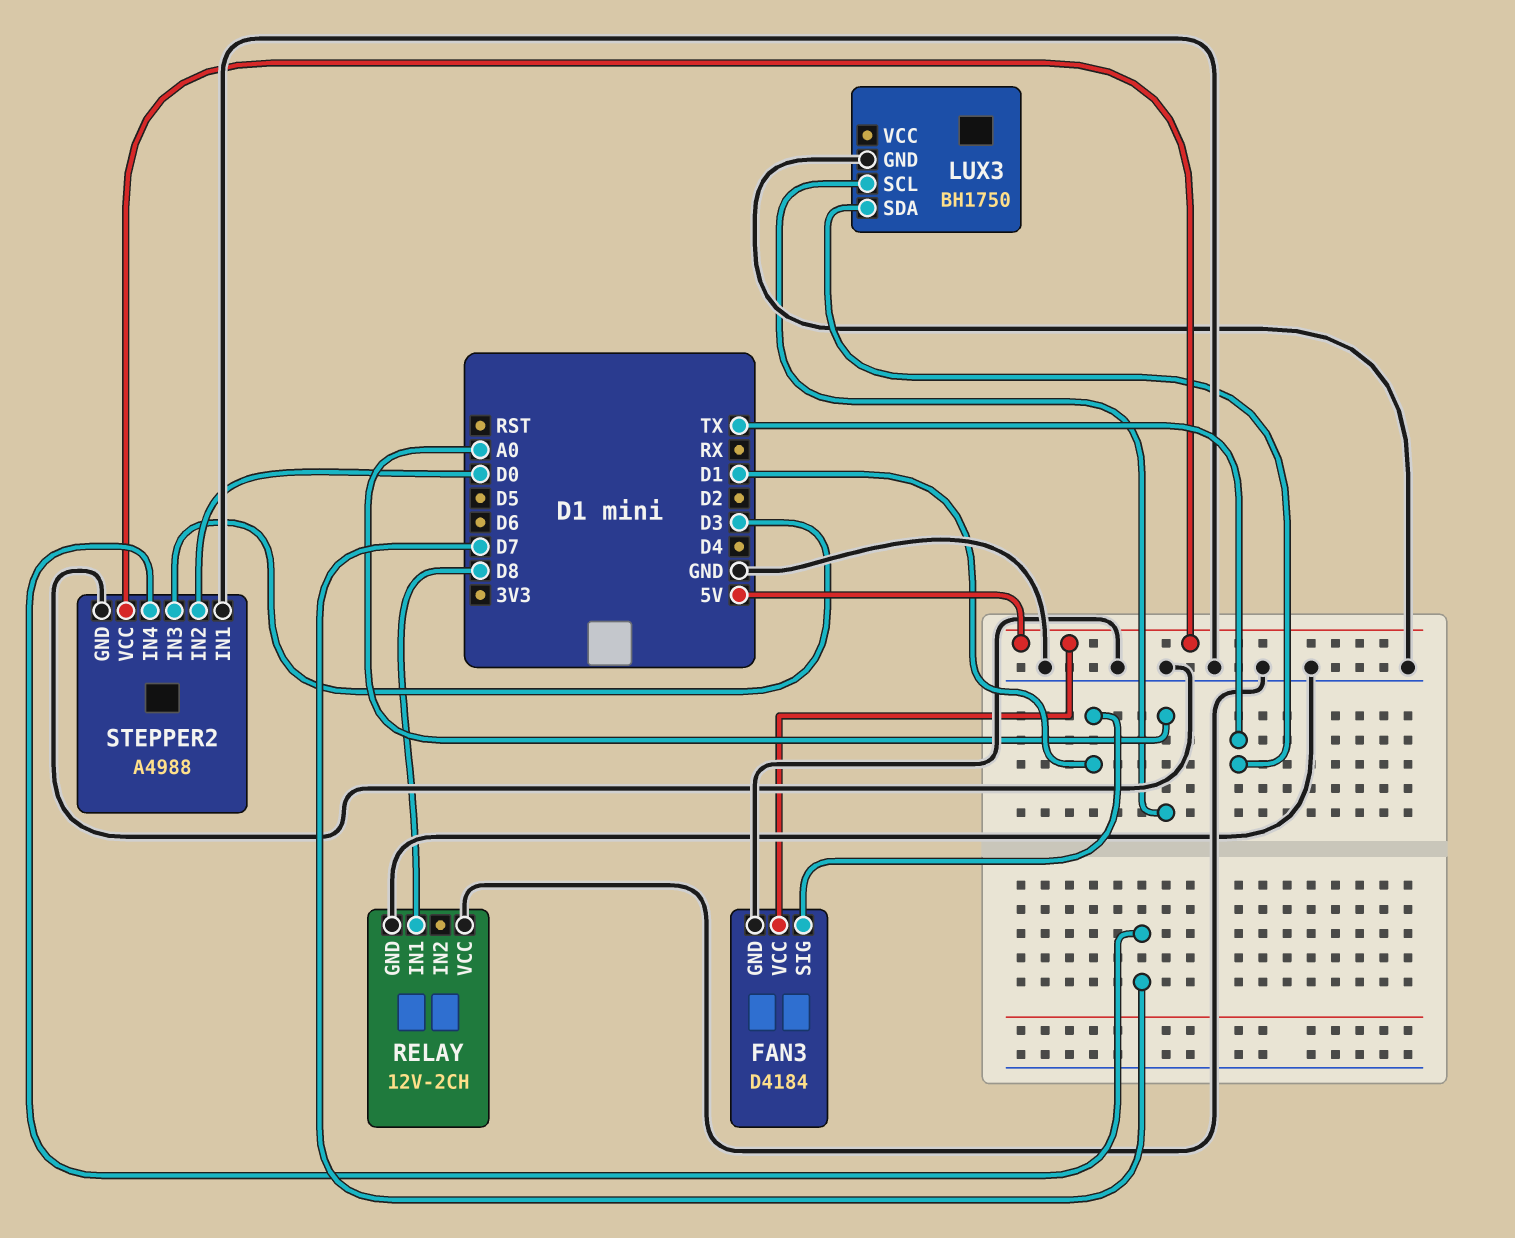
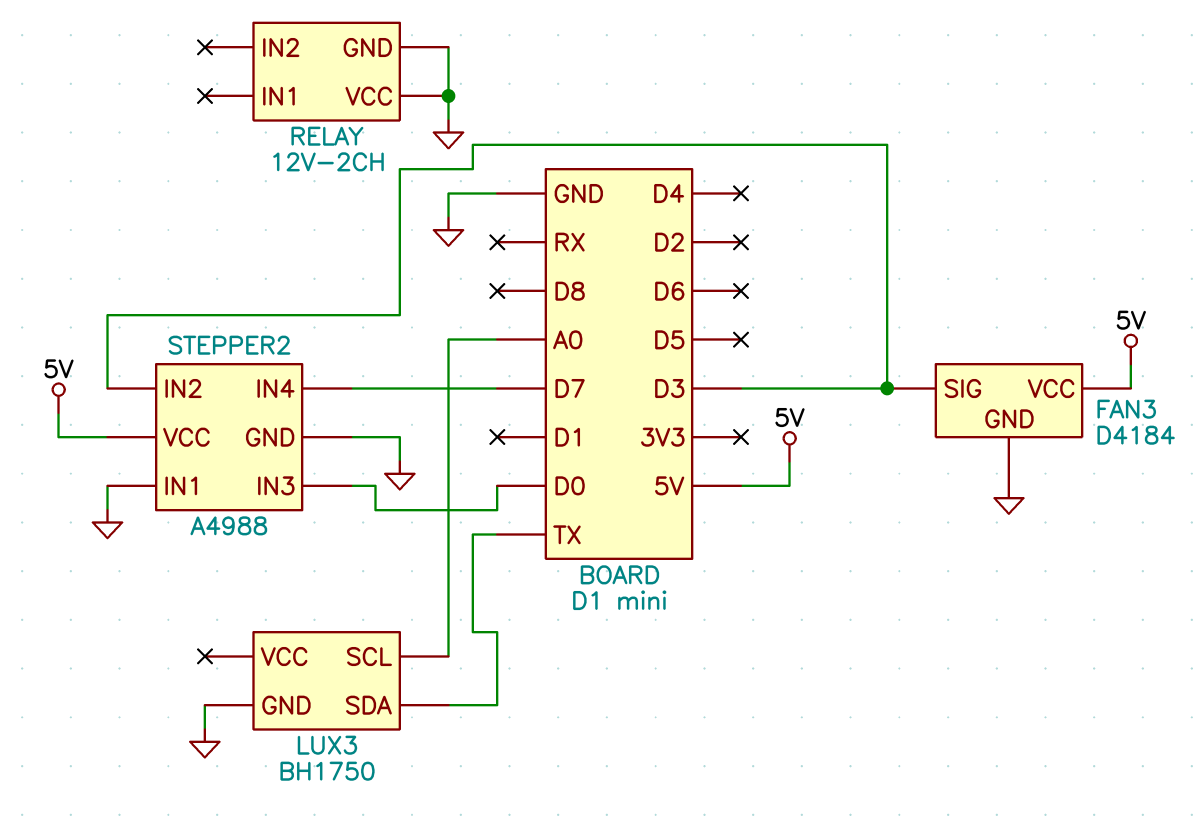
FAN3 pin SIG: D1 -> D3
RELAY pin IN1: D8 -> none
STEPPER2 pin IN2: D0 -> D3
STEPPER2 pin IN3: D3 -> D0

